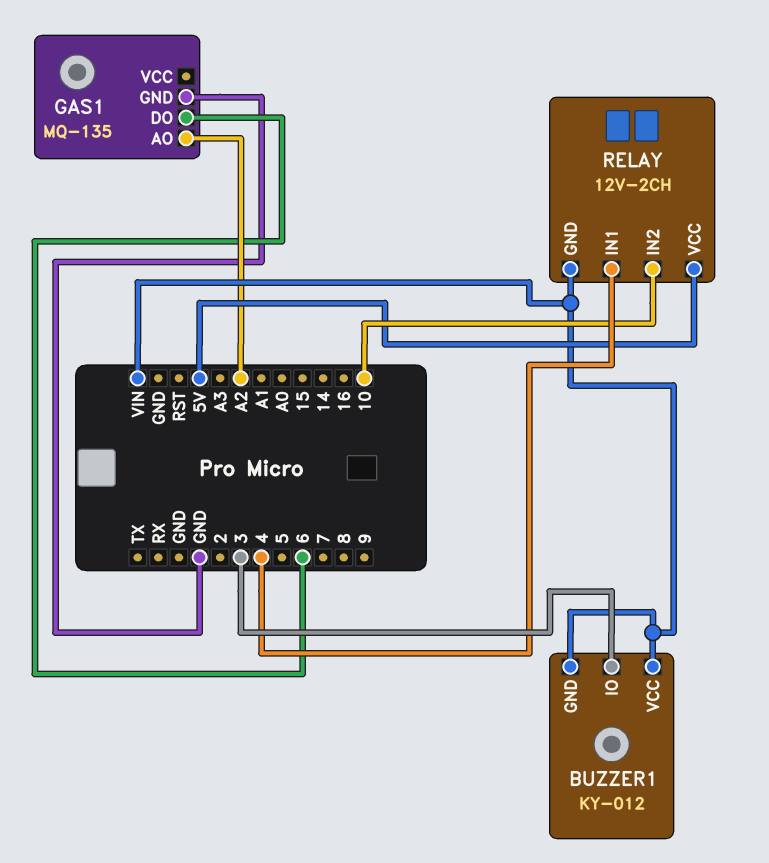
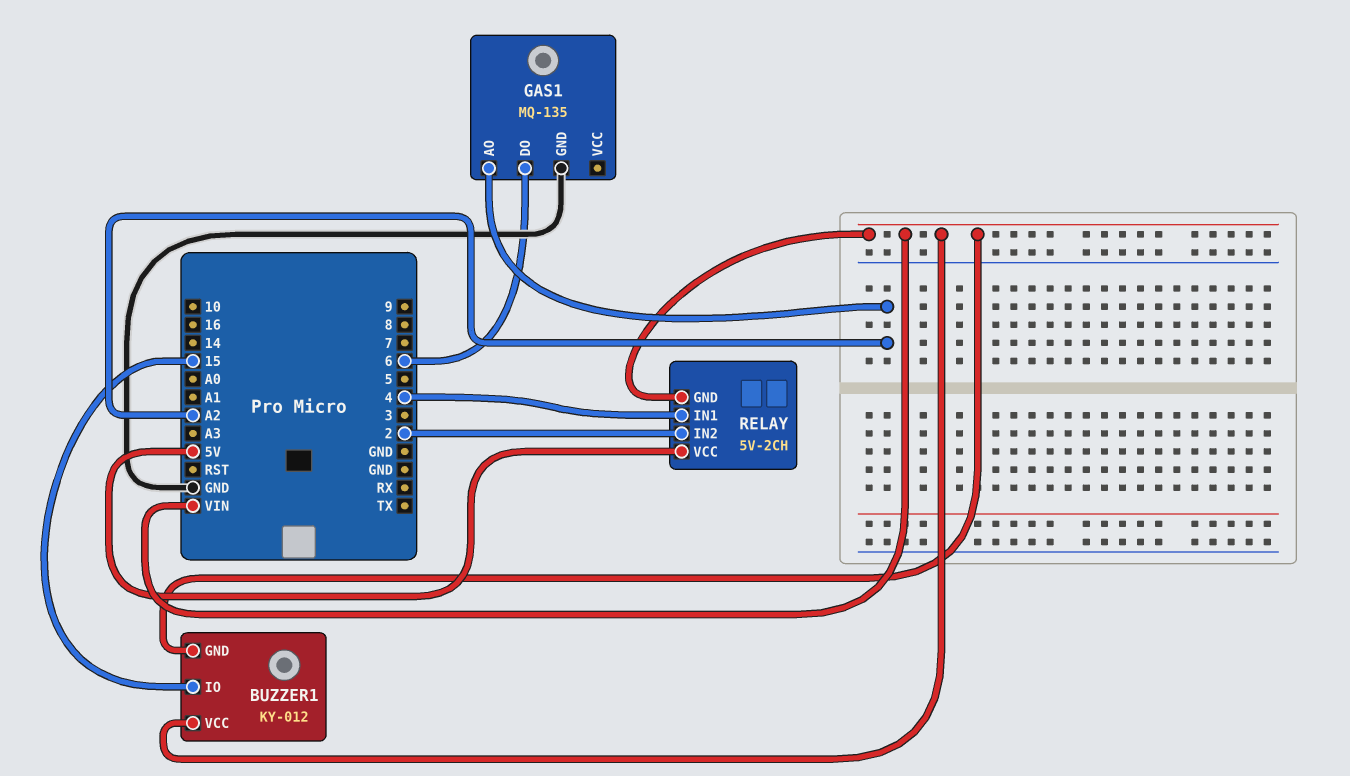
BUZZER1 pin IO: 3 -> 15
RELAY: 12V-2CH -> 5V-2CH
RELAY pin IN2: 10 -> 2

